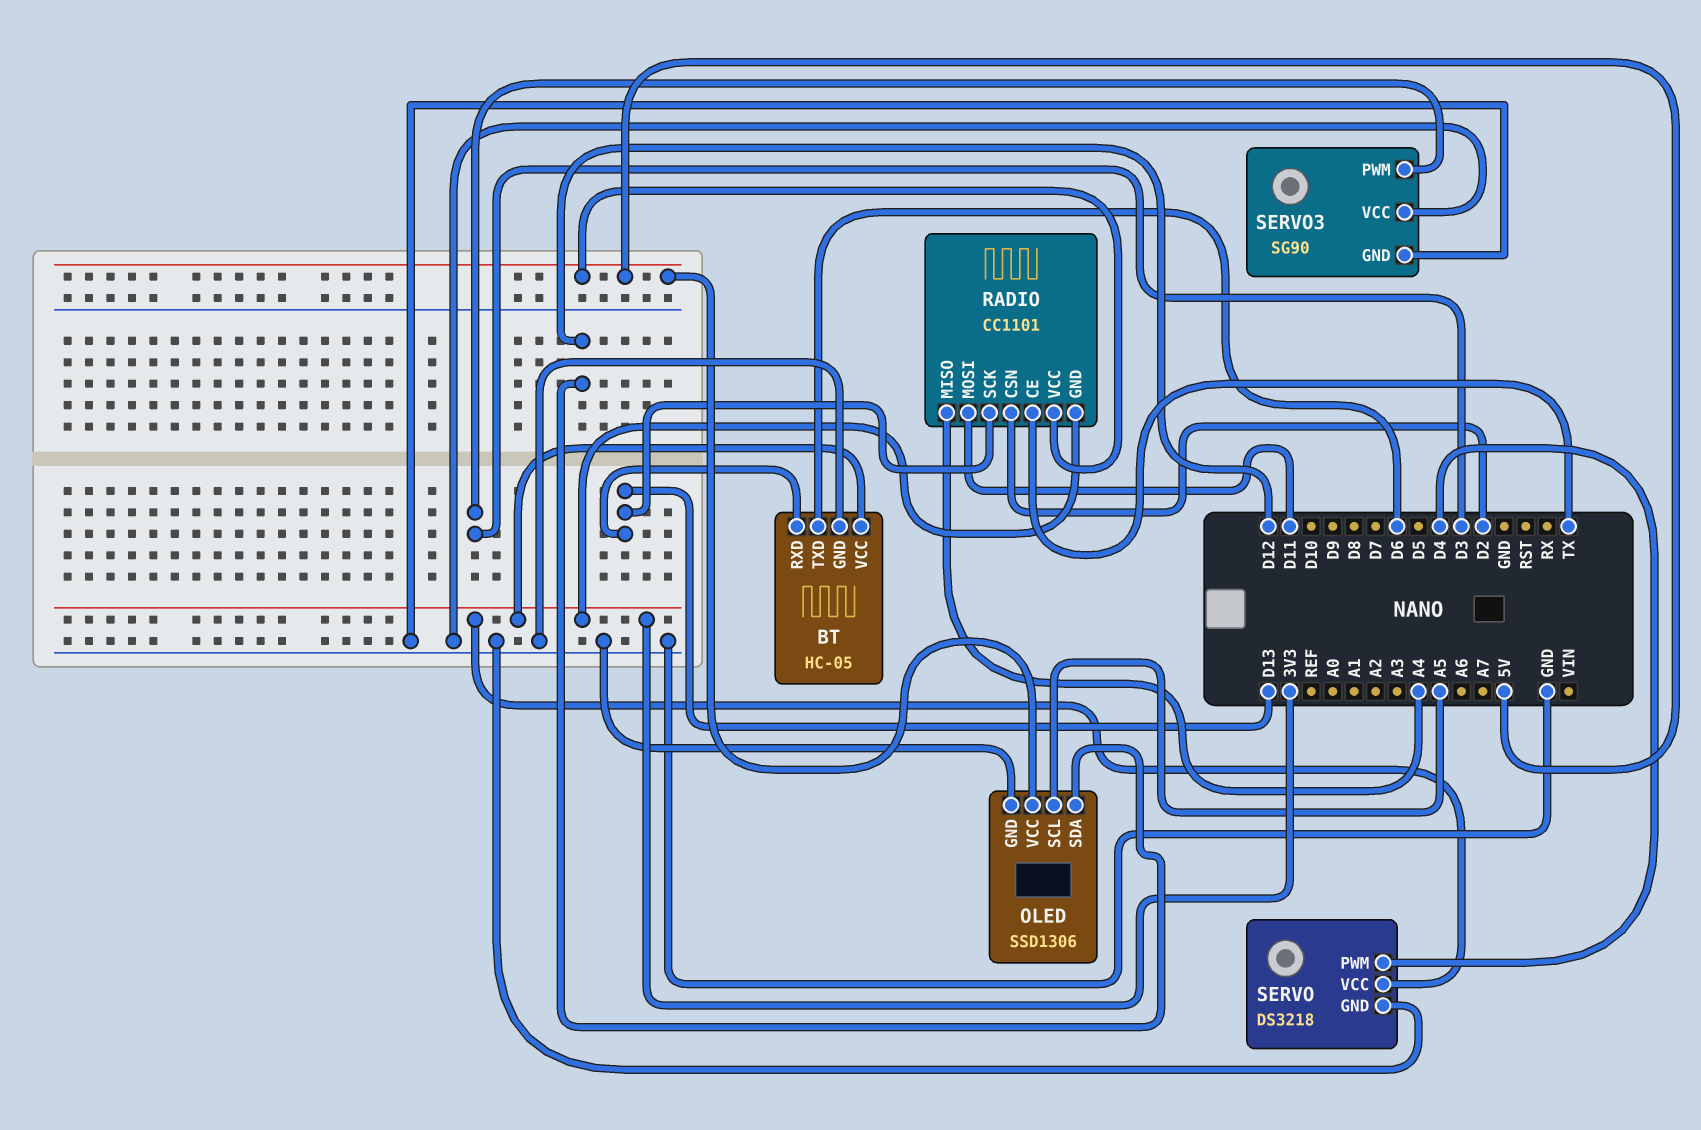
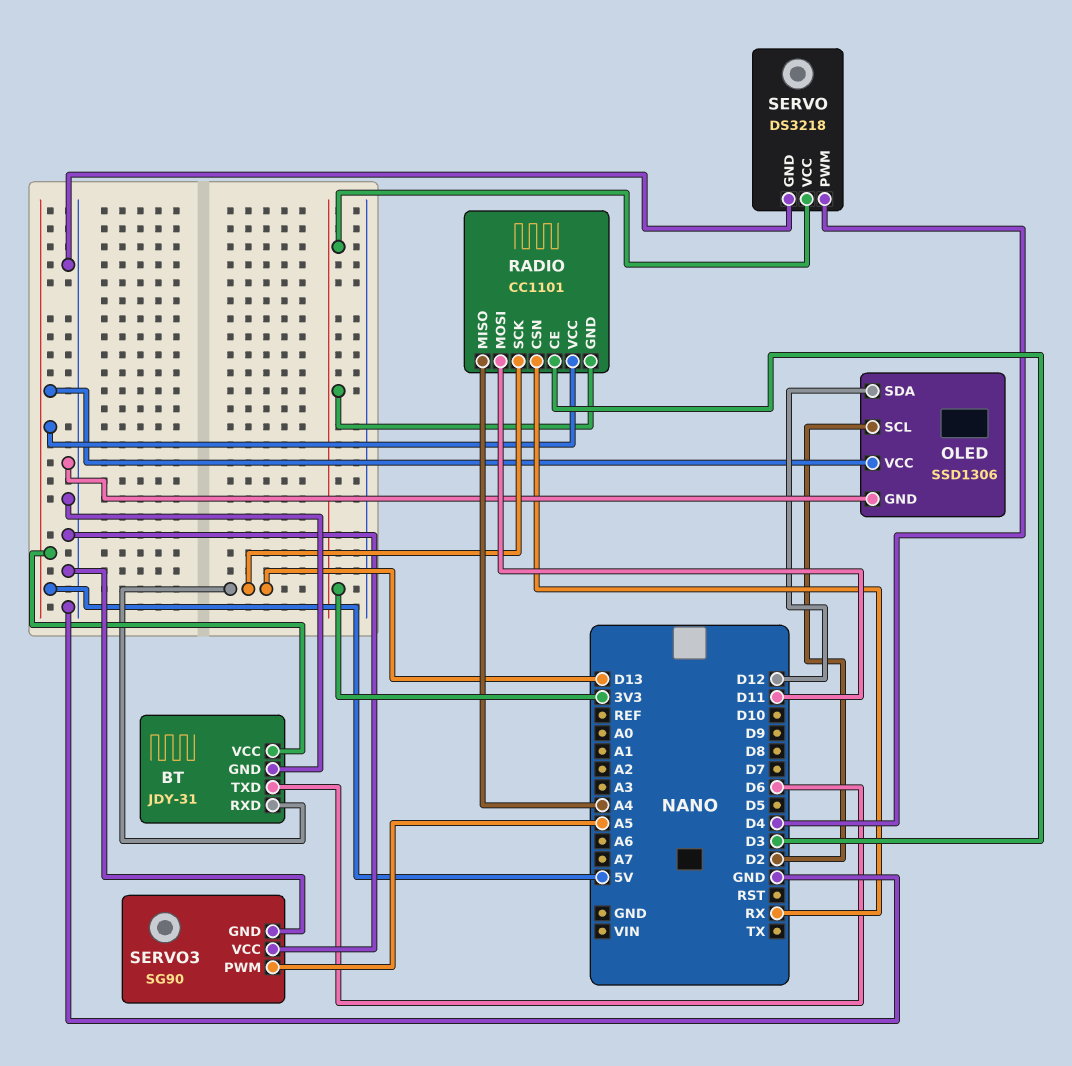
BT: HC-05 -> JDY-31
BT pin VCC: 3V3 -> 5V
OLED pin SCL: A5 -> D2
RADIO pin CE: TX -> D3
RADIO pin CSN: D2 -> RX
SERVO3 pin PWM: D3 -> A5

